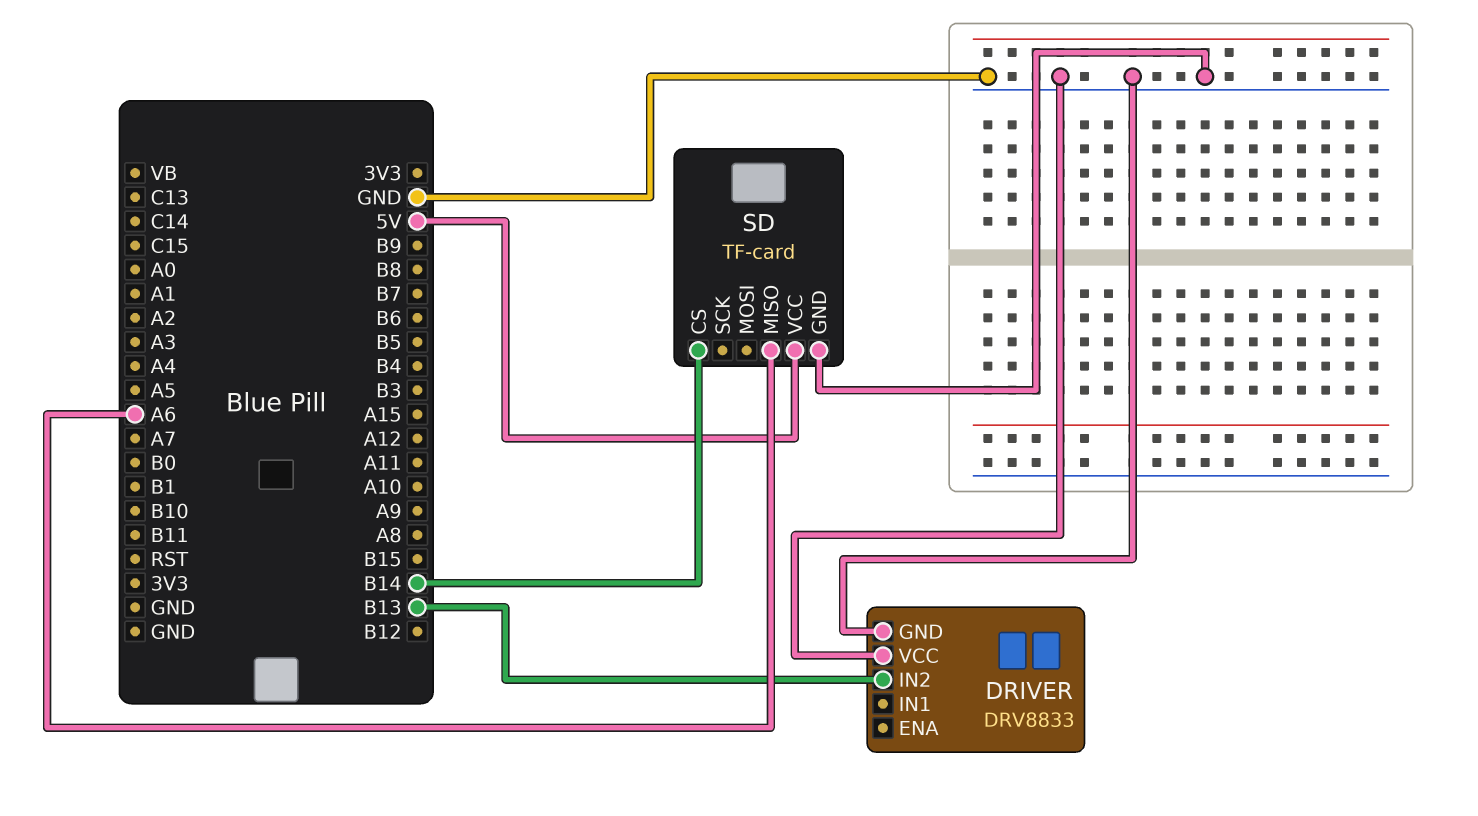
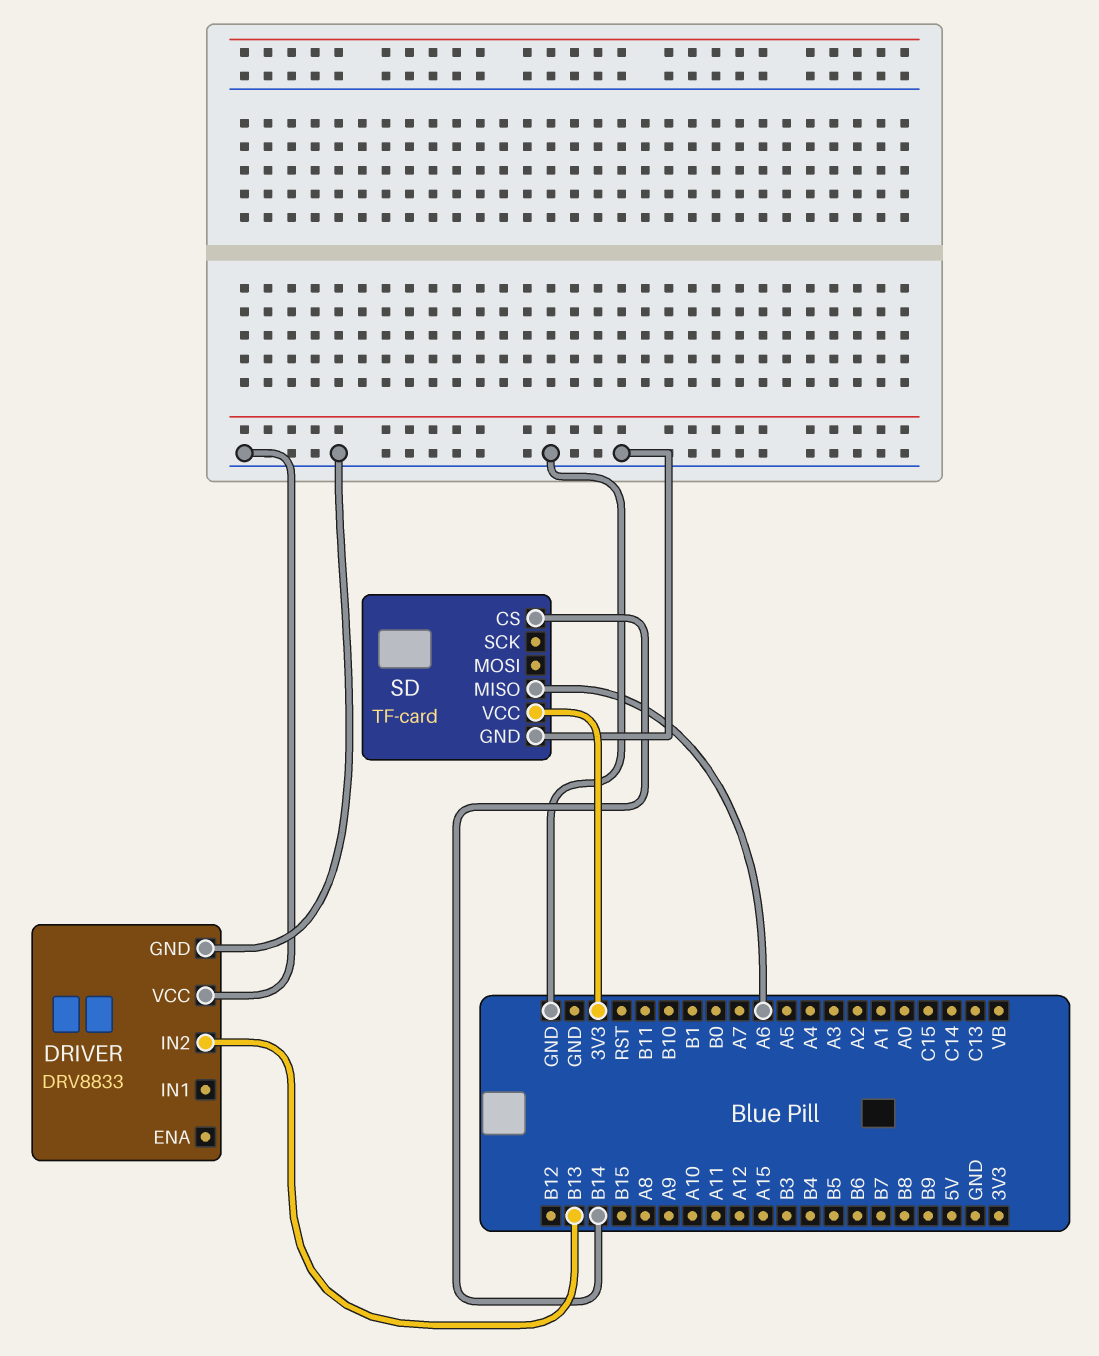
SD pin VCC: 5V -> 3V3

